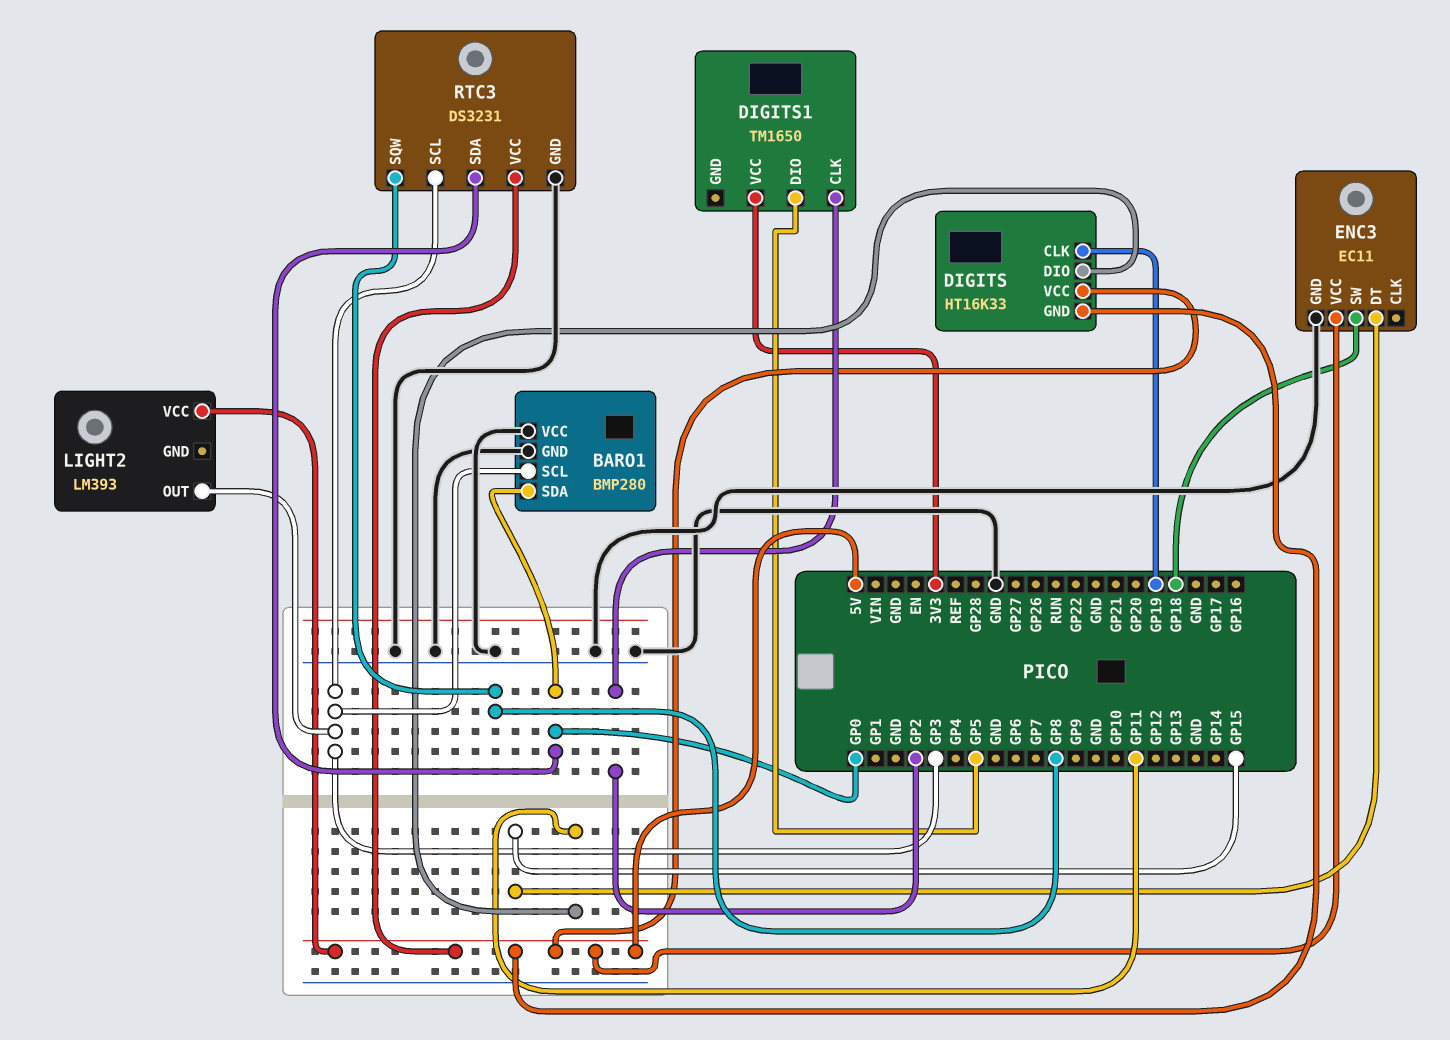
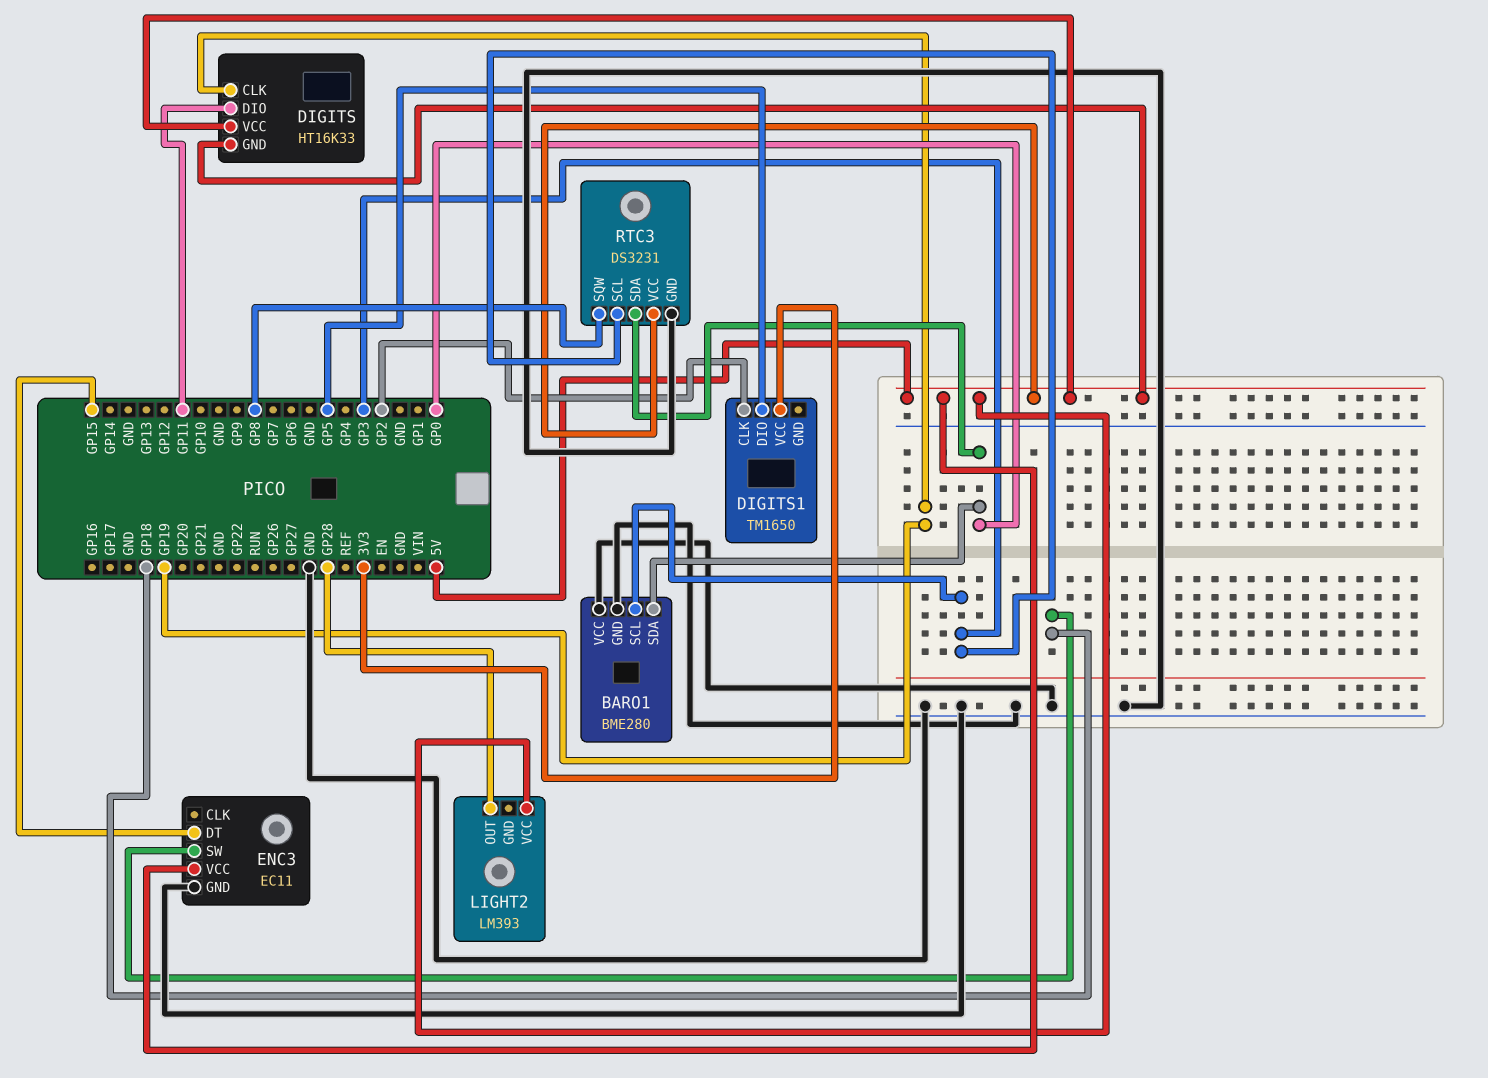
BARO1: BMP280 -> BME280
LIGHT2 pin OUT: GP3 -> GP28

